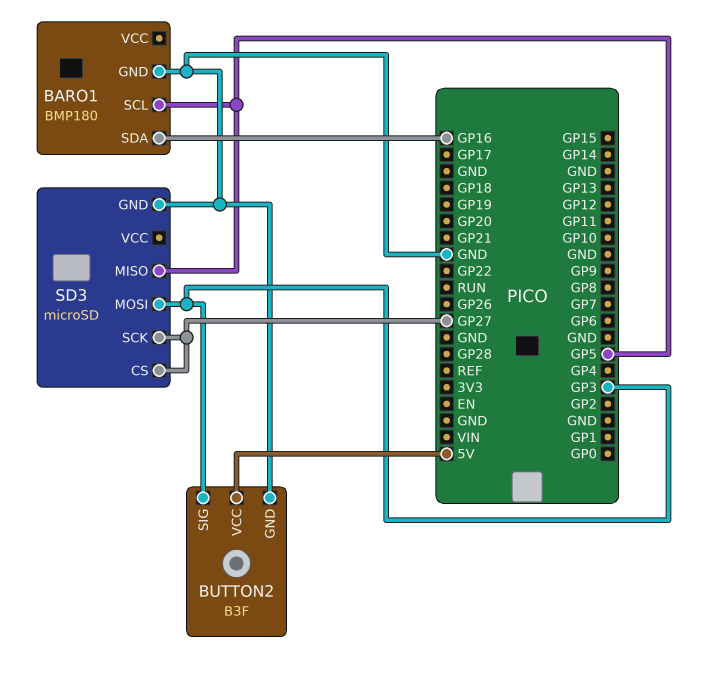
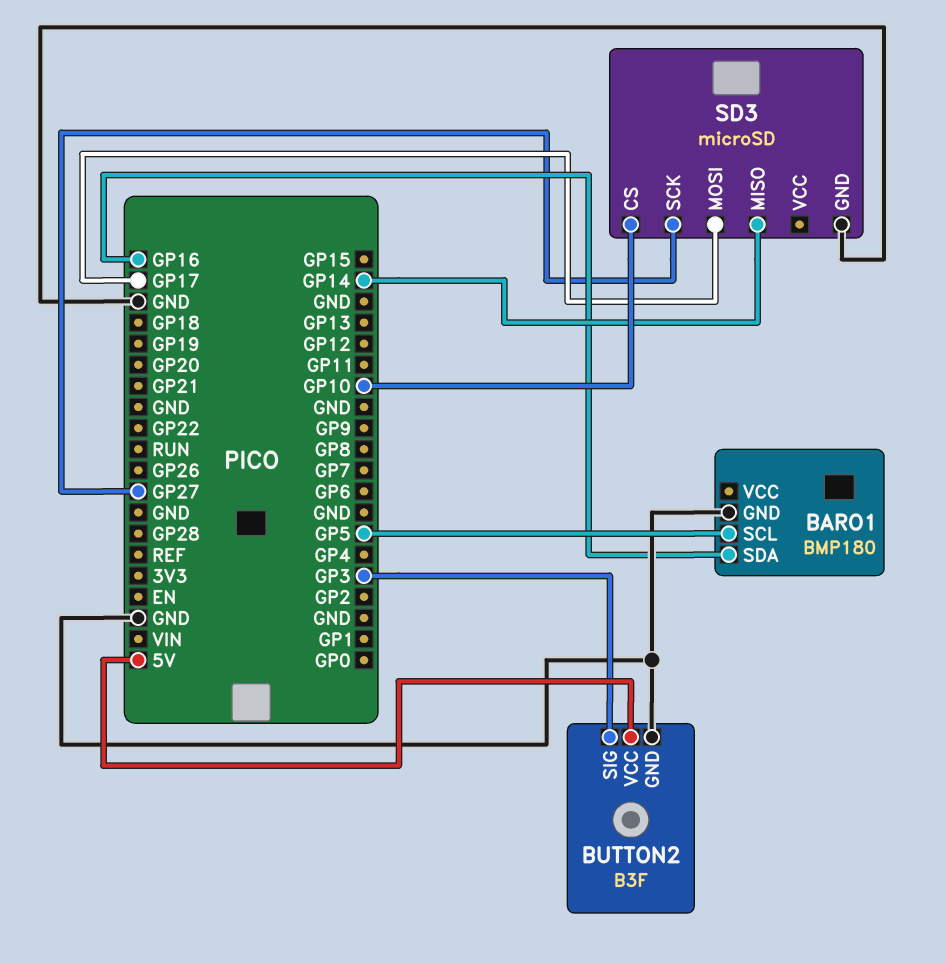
SD3 pin CS: GP27 -> GP10
SD3 pin MISO: GP5 -> GP14
SD3 pin MOSI: GP3 -> GP17

